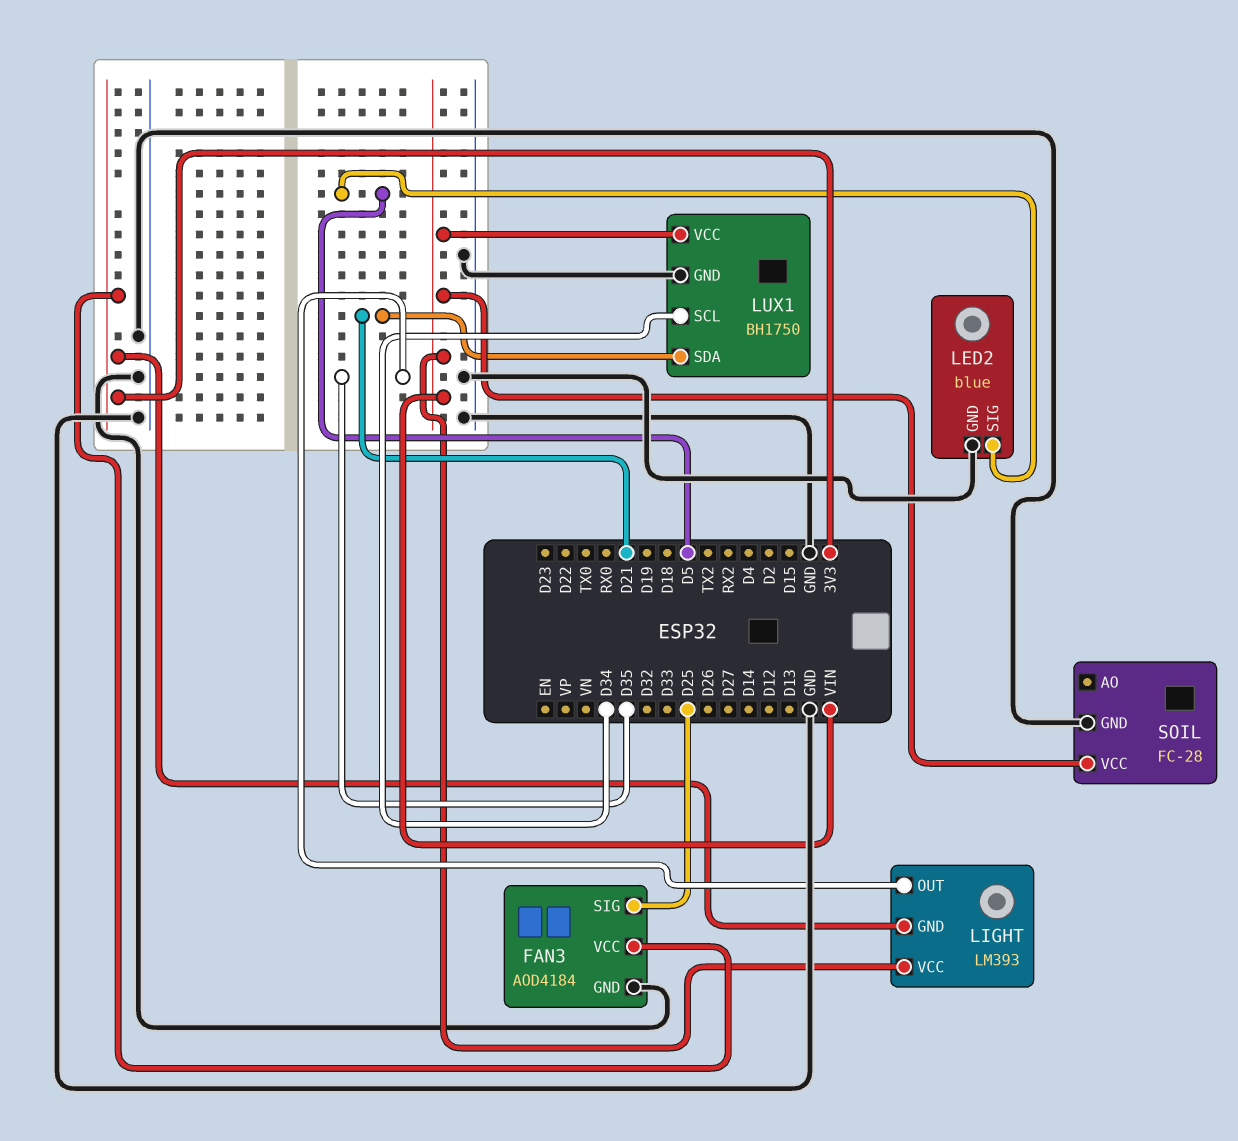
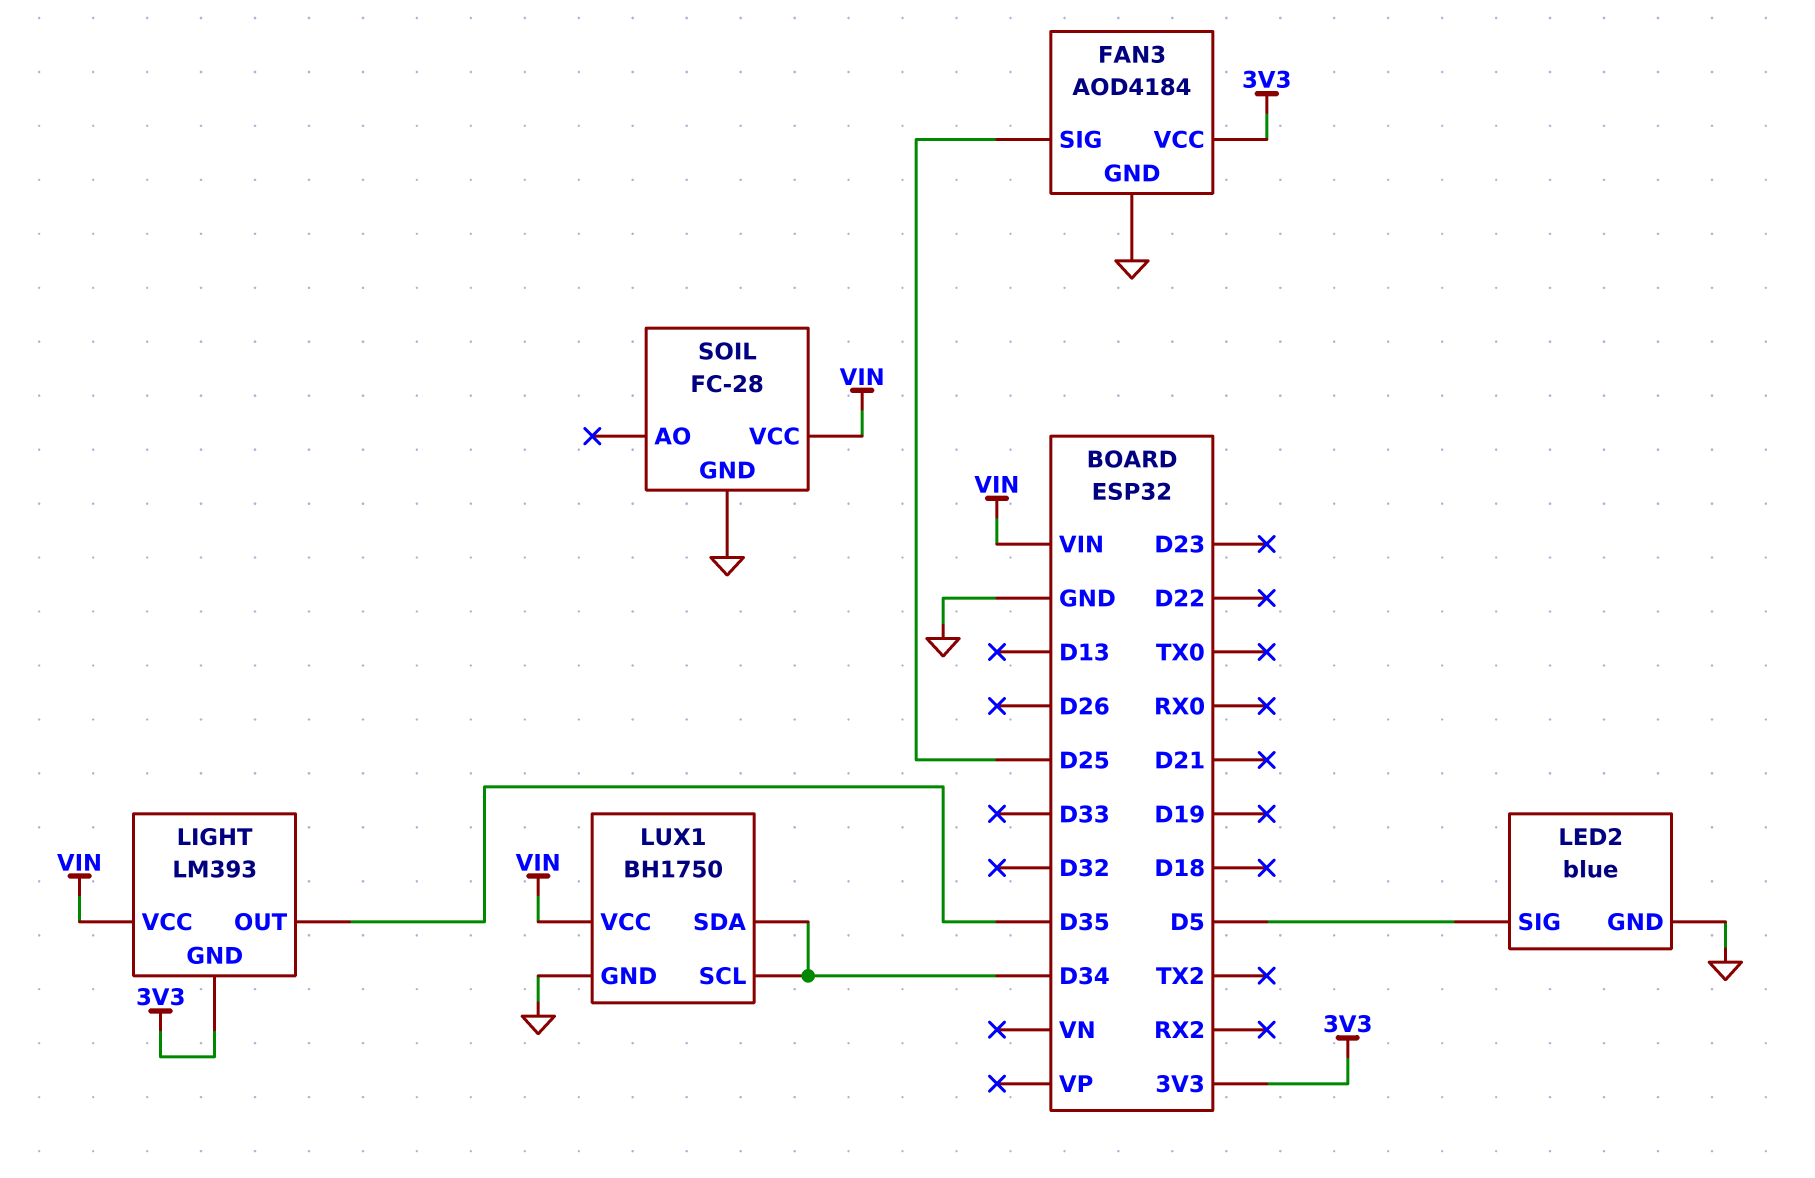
LUX1 pin SDA: D21 -> D34

